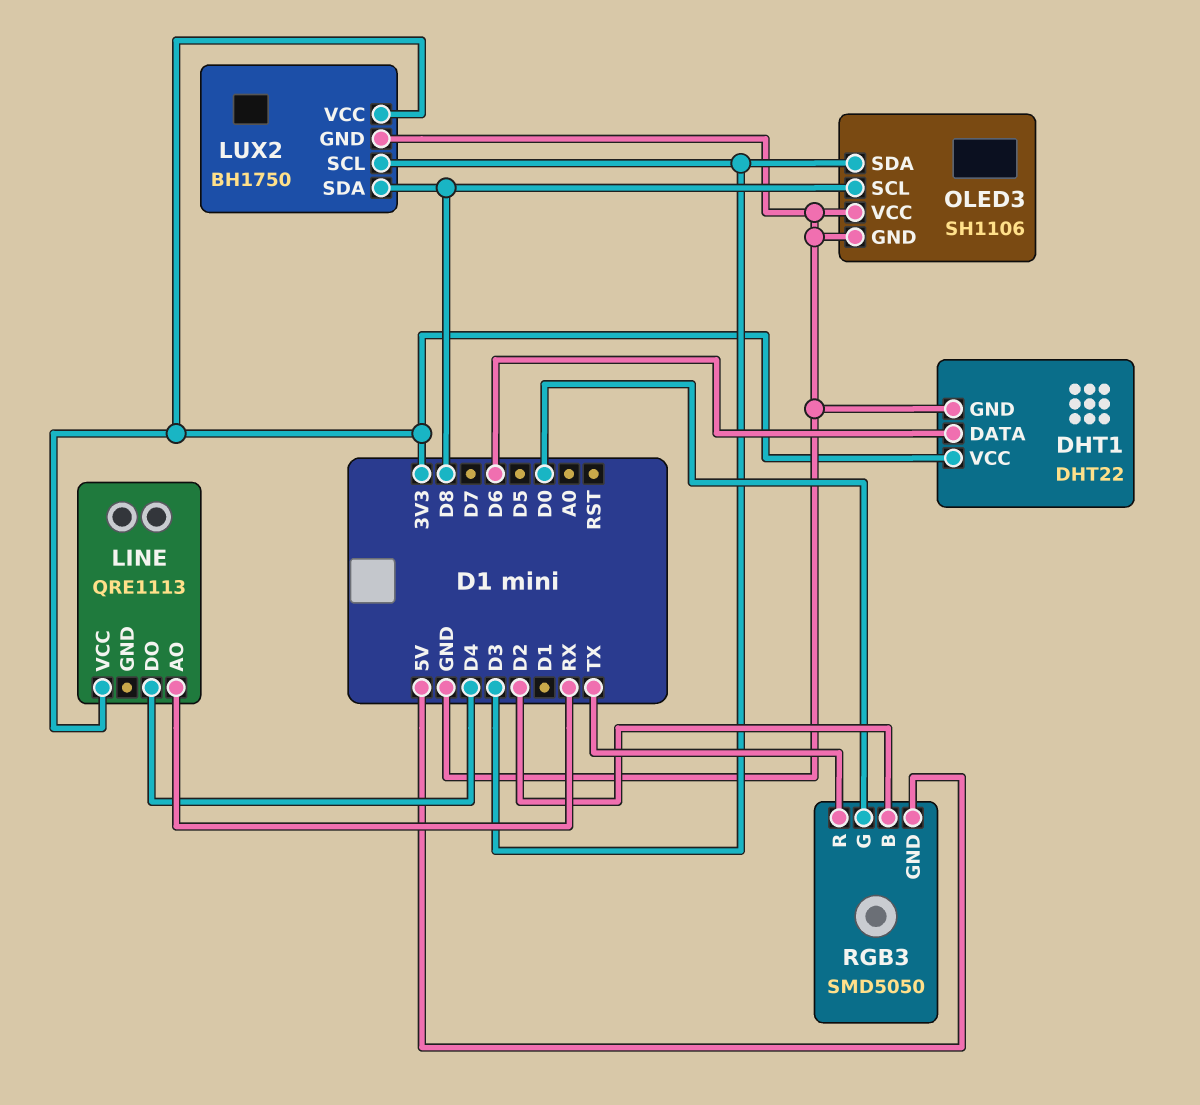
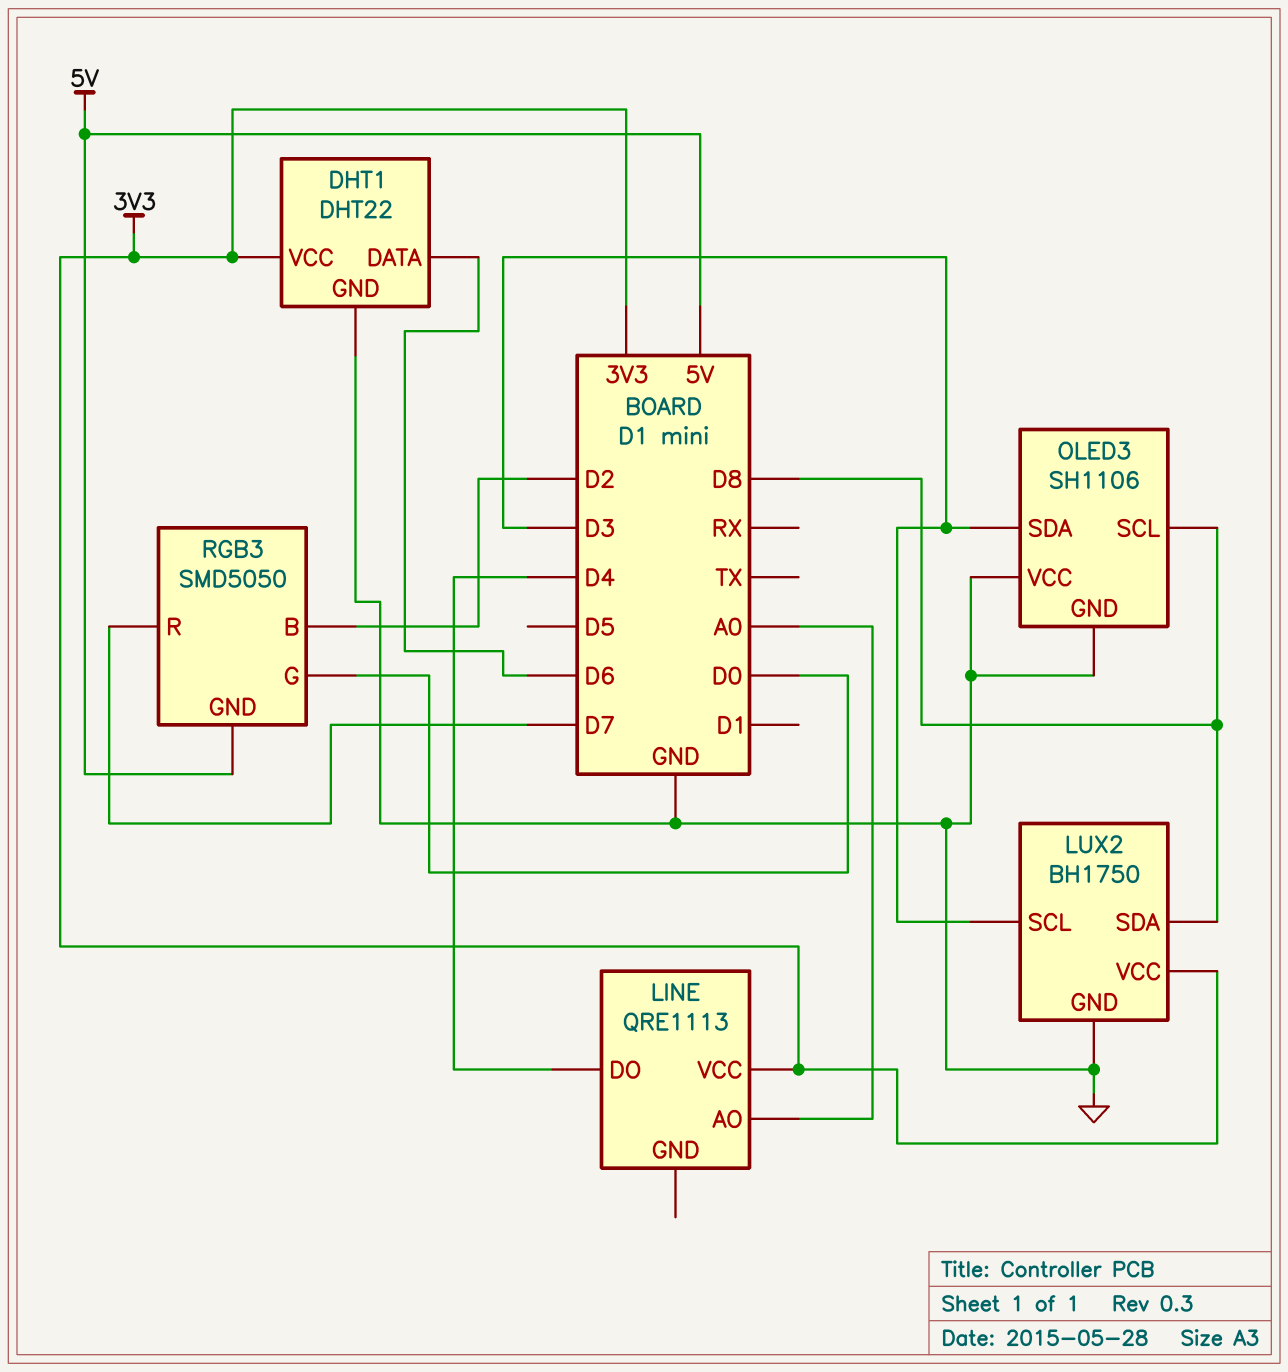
LINE pin AO: RX -> A0
RGB3 pin R: TX -> D7

